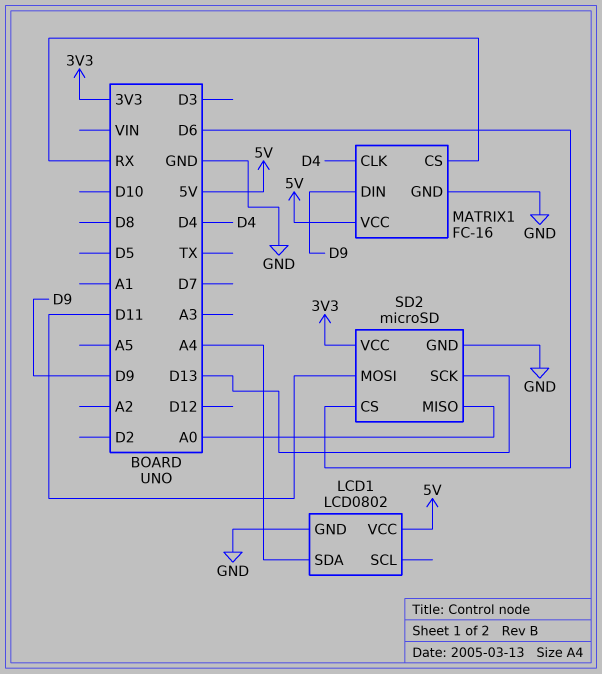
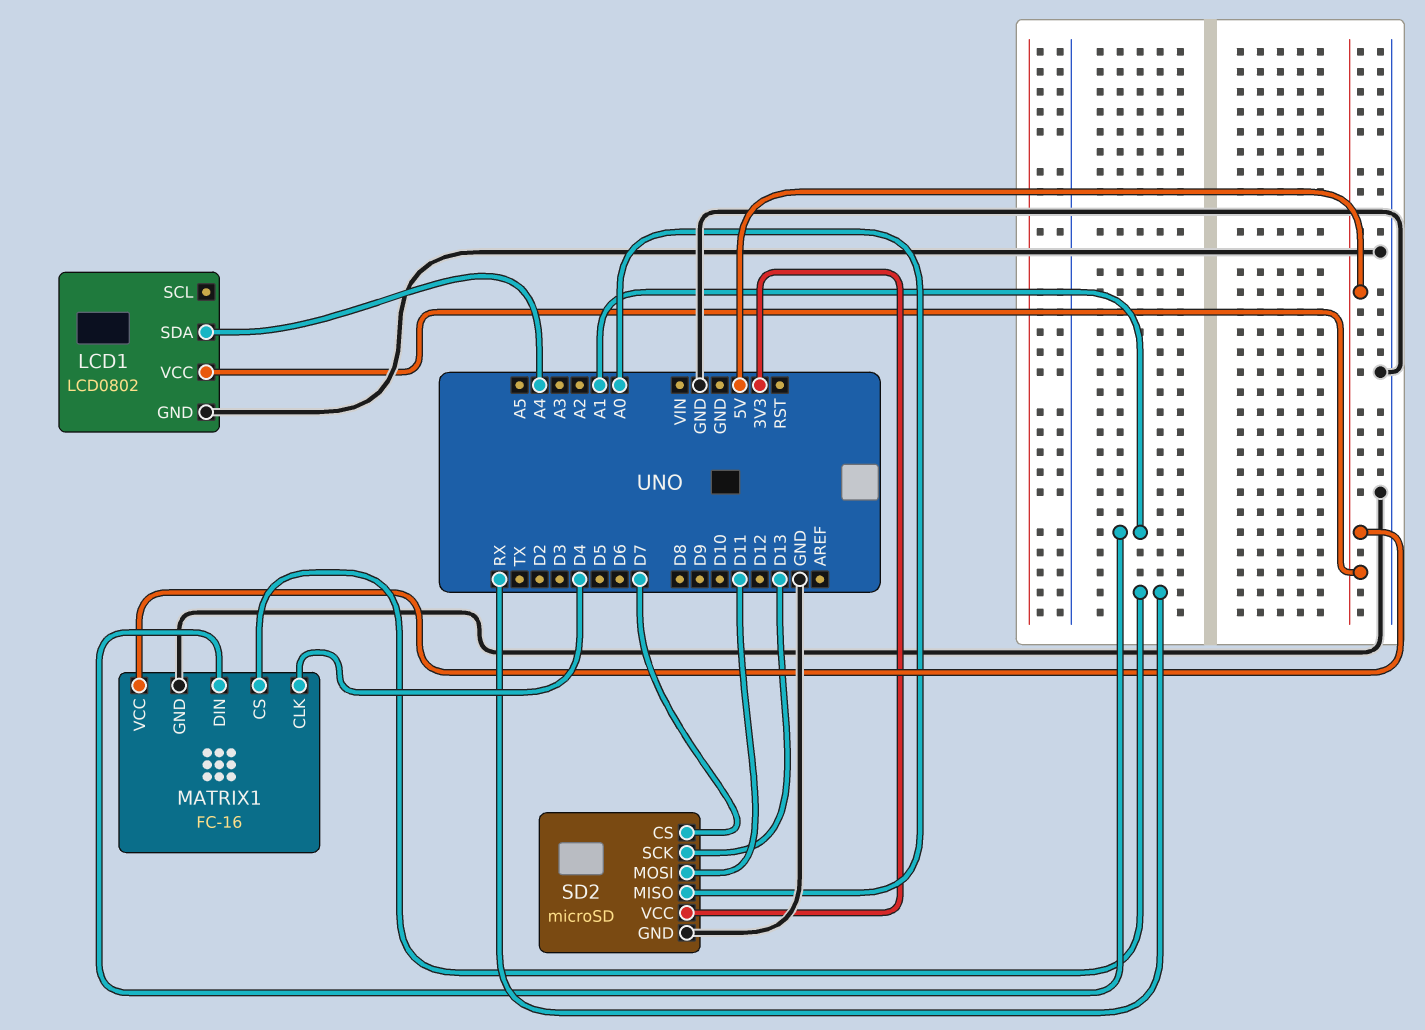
MATRIX1 pin DIN: D9 -> A1
SD2 pin CS: D6 -> D7

